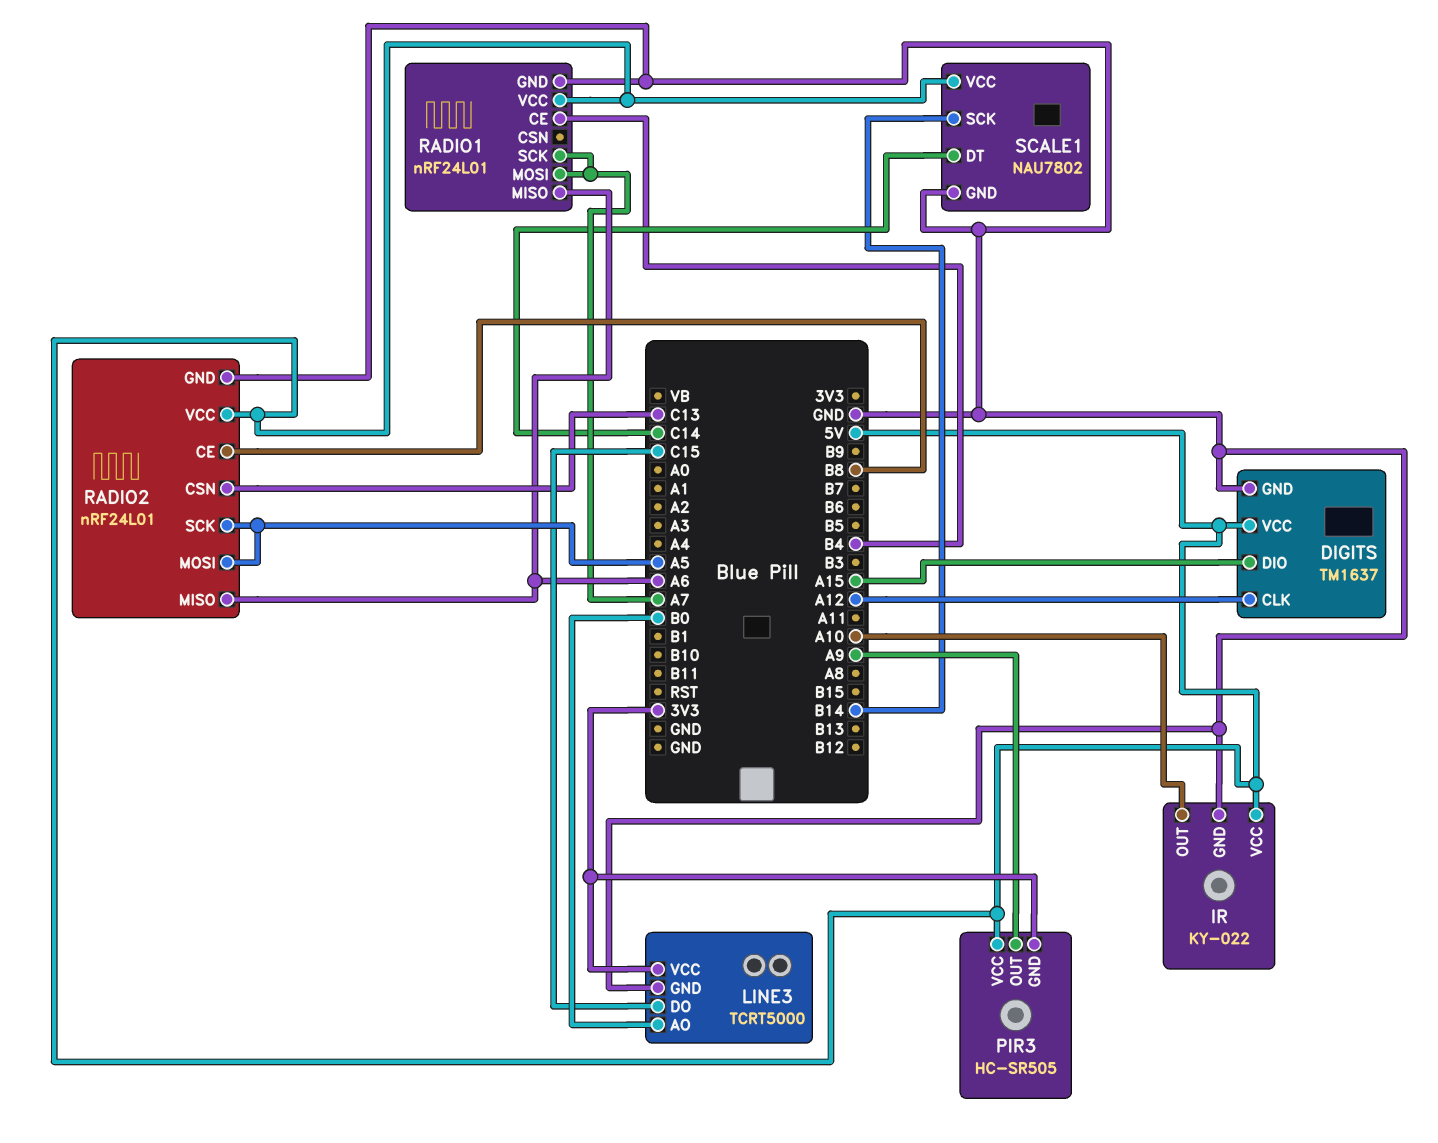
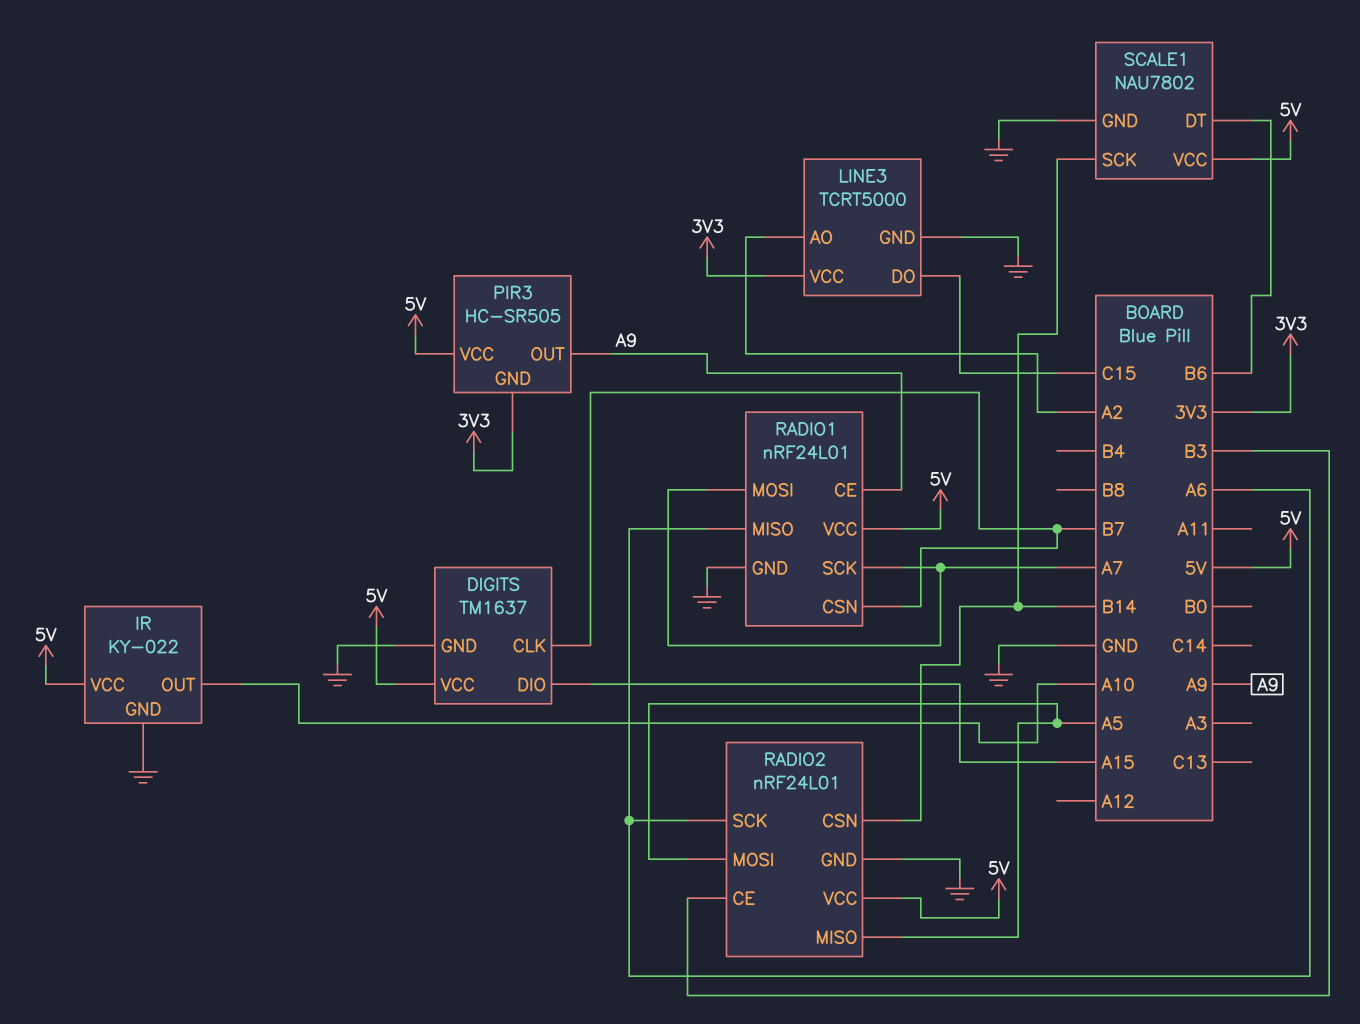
DIGITS pin CLK: A12 -> B7
LINE3 pin AO: B0 -> A2
RADIO1 pin CE: B4 -> A9
RADIO1 pin CSN: none -> B7
RADIO2 pin CE: B8 -> B3
RADIO2 pin CSN: C13 -> B14
RADIO2 pin MISO: A6 -> A5
RADIO2 pin SCK: A5 -> A6
SCALE1 pin DT: C14 -> B6

